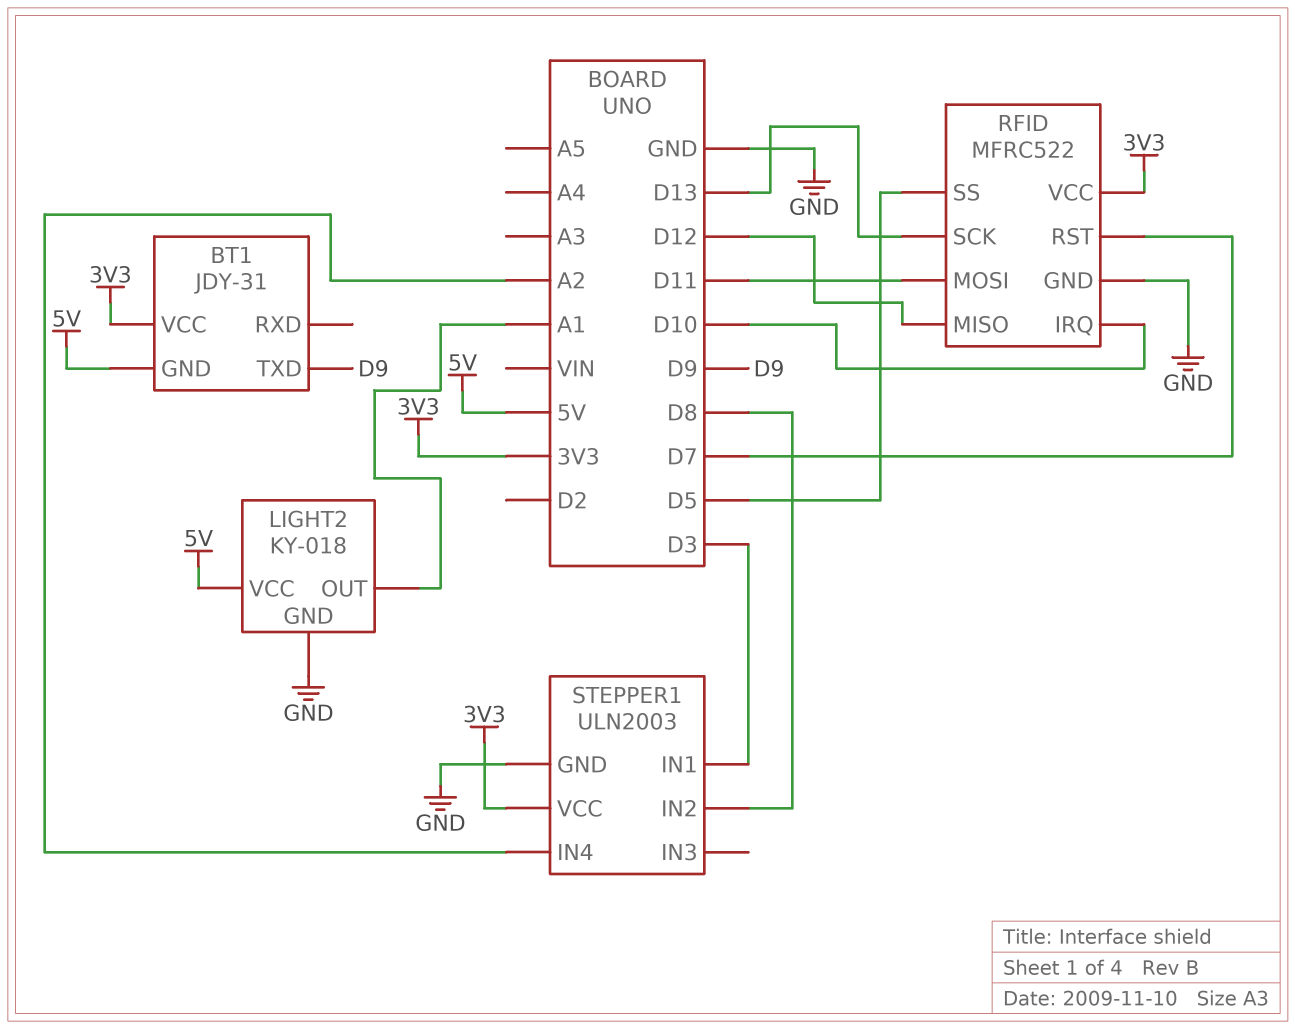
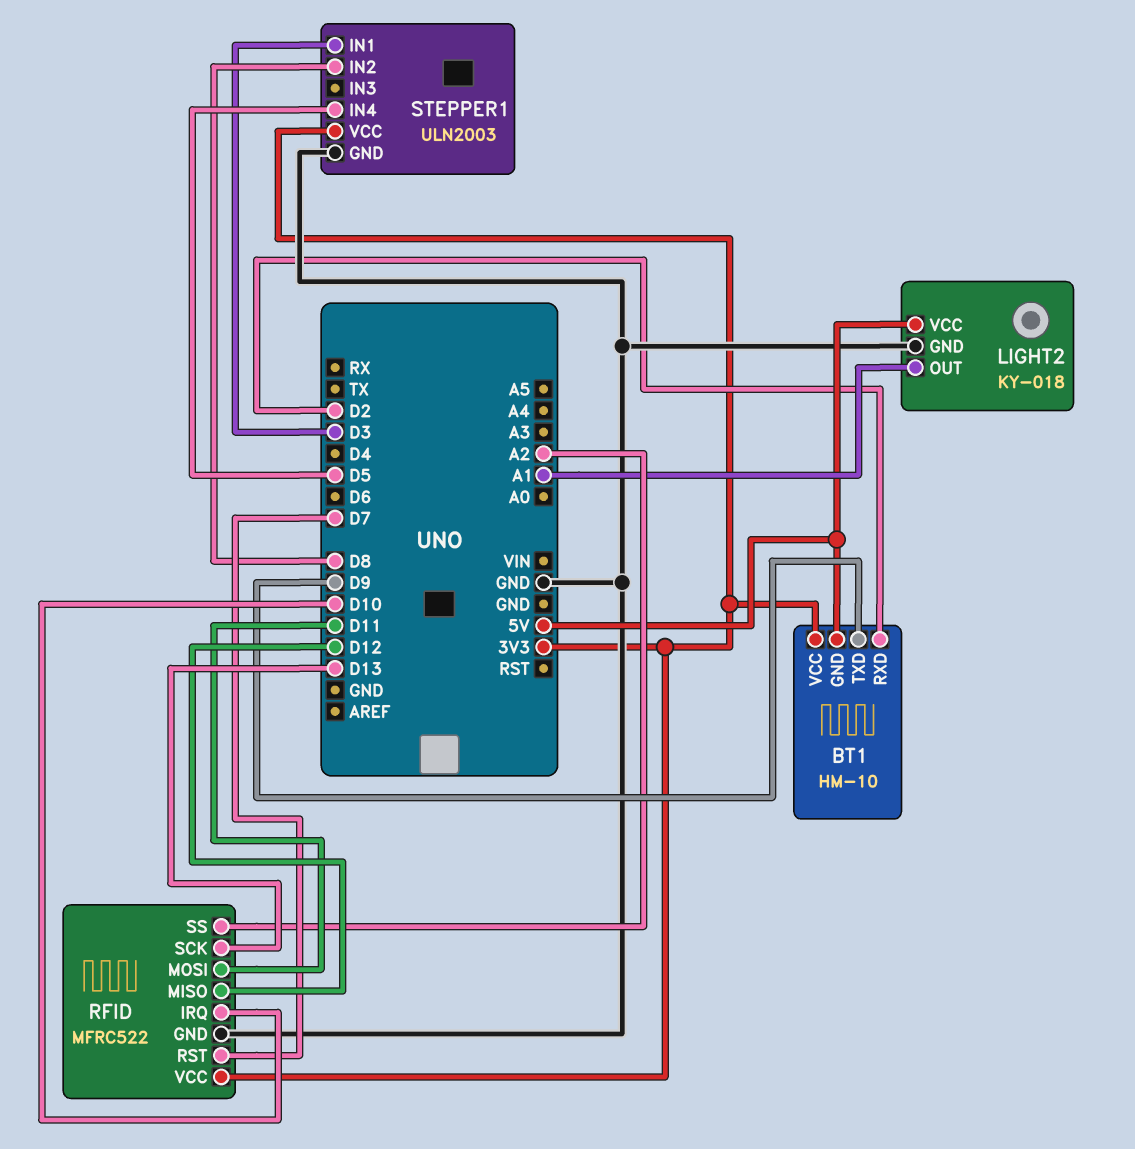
BT1: JDY-31 -> HM-10
BT1 pin RXD: none -> D2
RFID pin SS: D5 -> A2
STEPPER1 pin IN4: A2 -> D5

